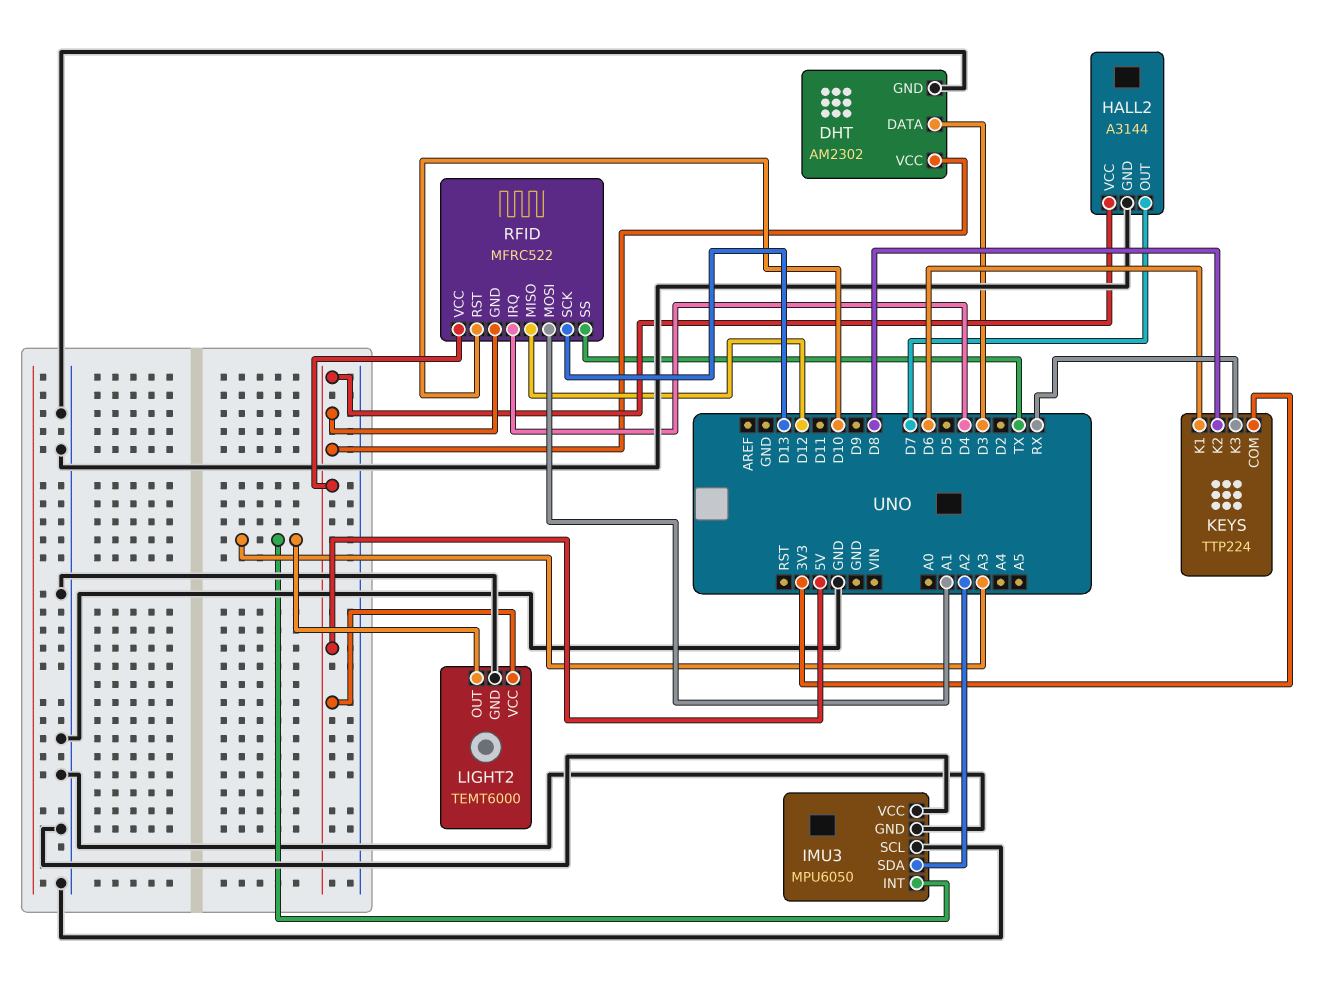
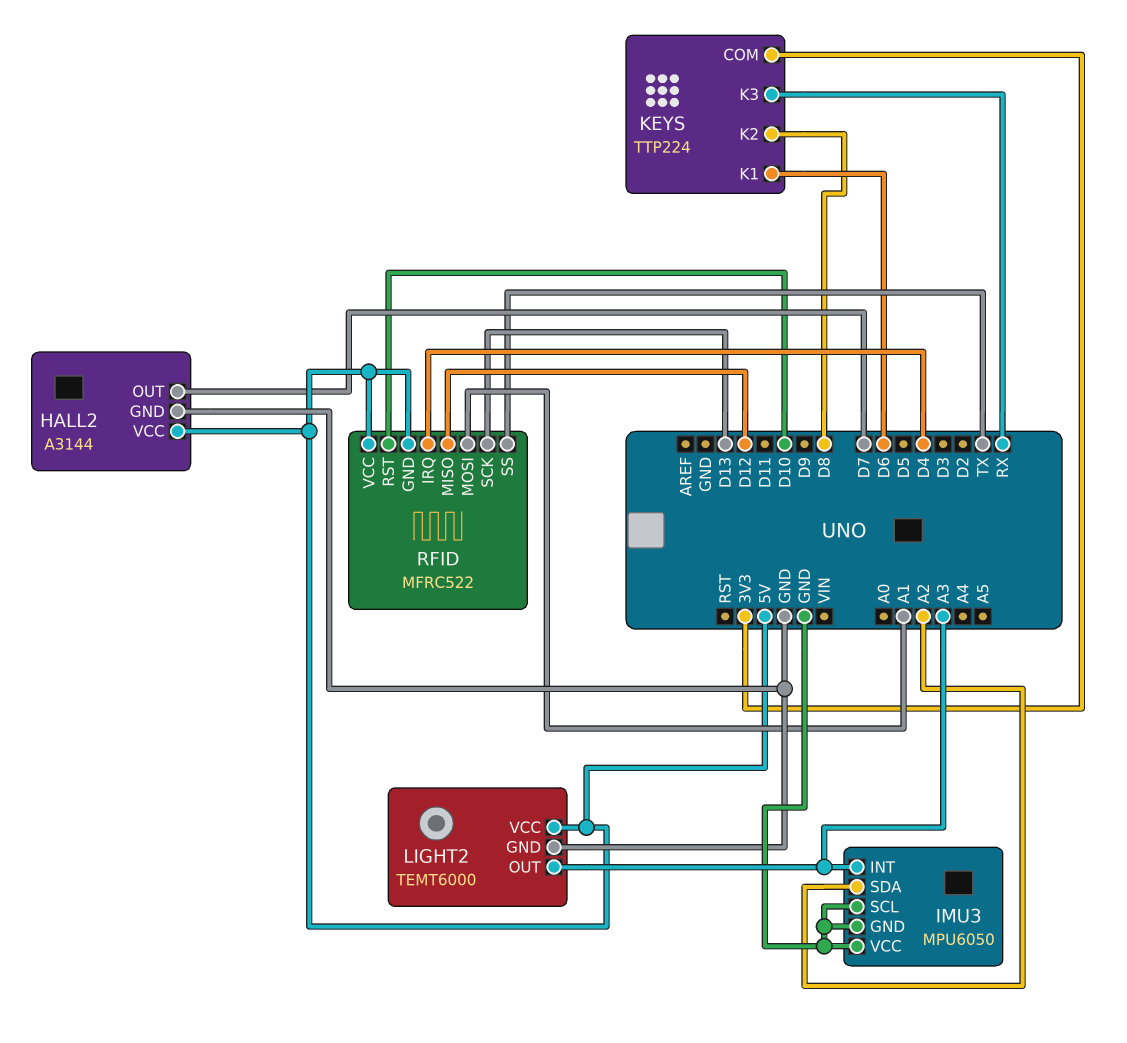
DHT: AM2302 -> none
DHT pin DATA: D3 -> none
DHT pin GND: GND -> none
DHT pin VCC: 5V -> none

